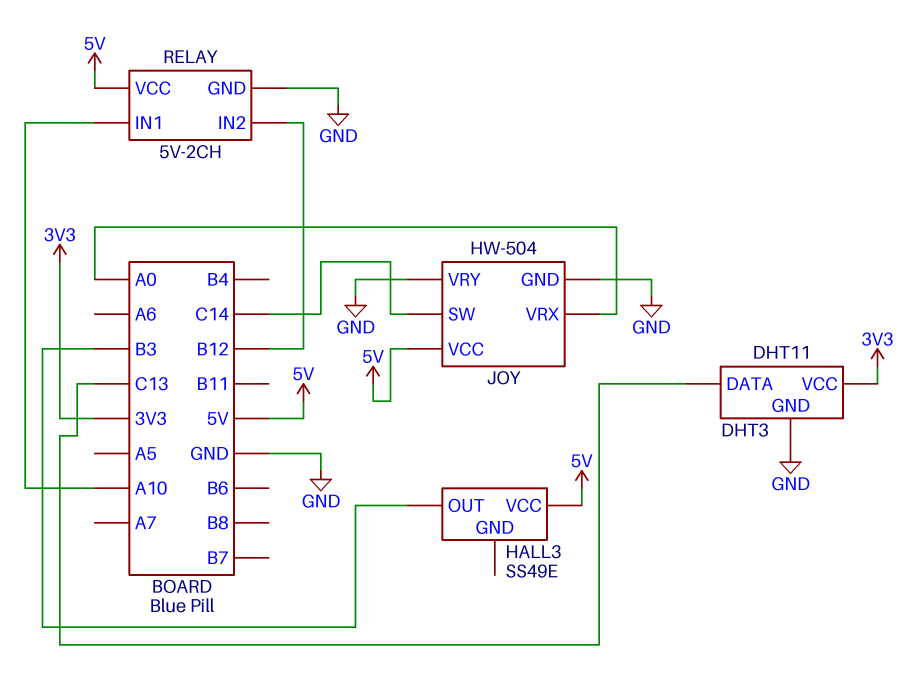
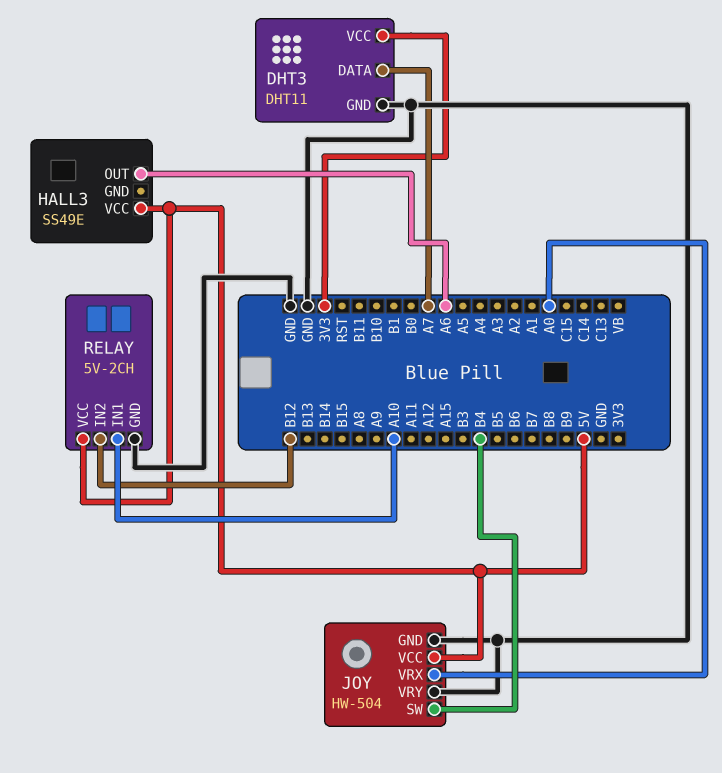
DHT3 pin DATA: C13 -> A7
HALL3 pin OUT: B3 -> A6
JOY pin SW: C14 -> B4

